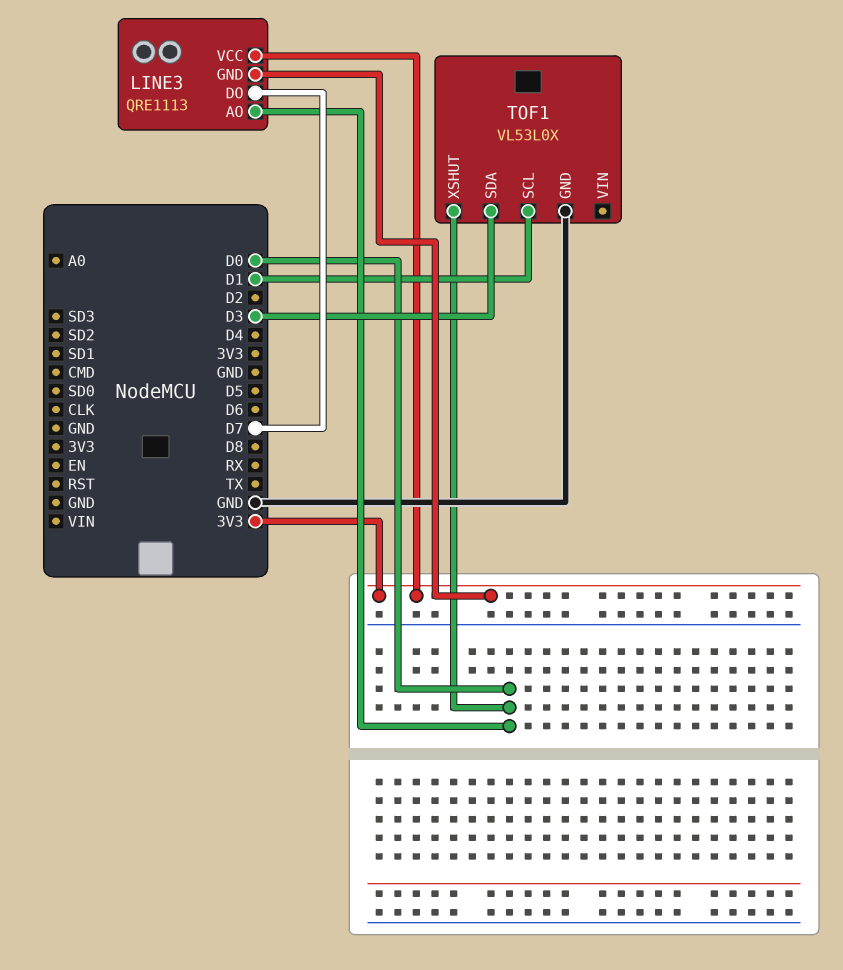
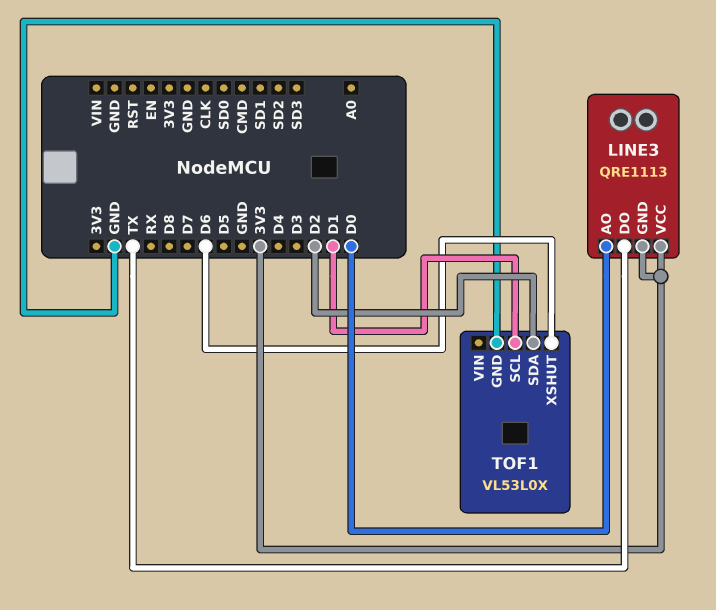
LINE3 pin DO: D7 -> TX
TOF1 pin SDA: D3 -> D2
TOF1 pin XSHUT: D0 -> D6

